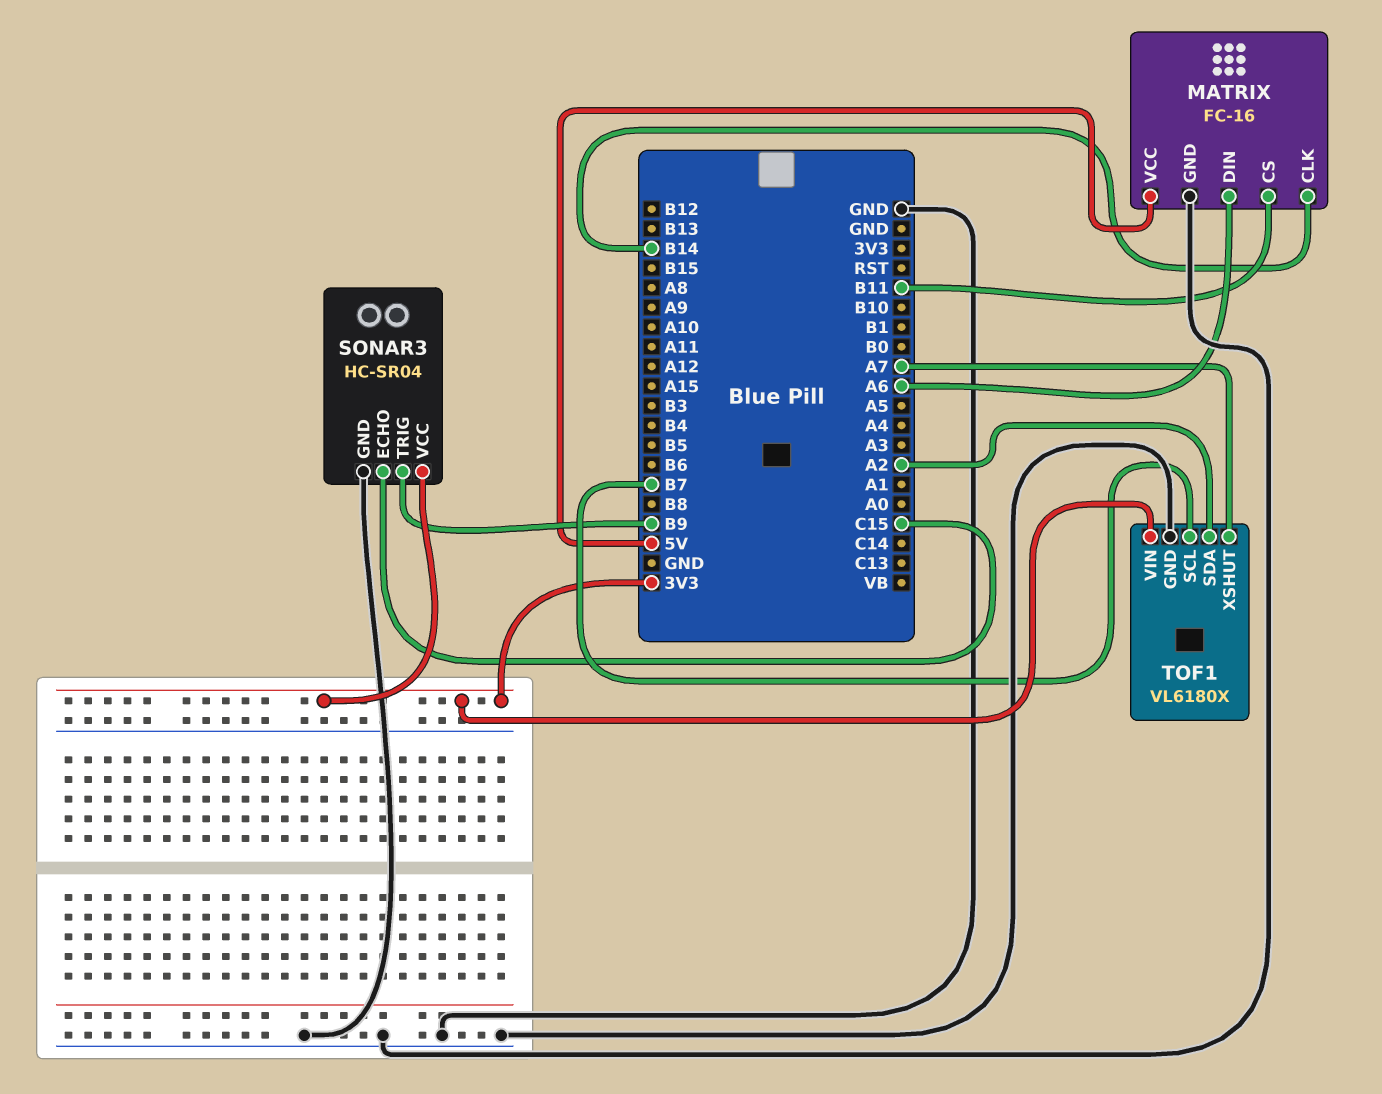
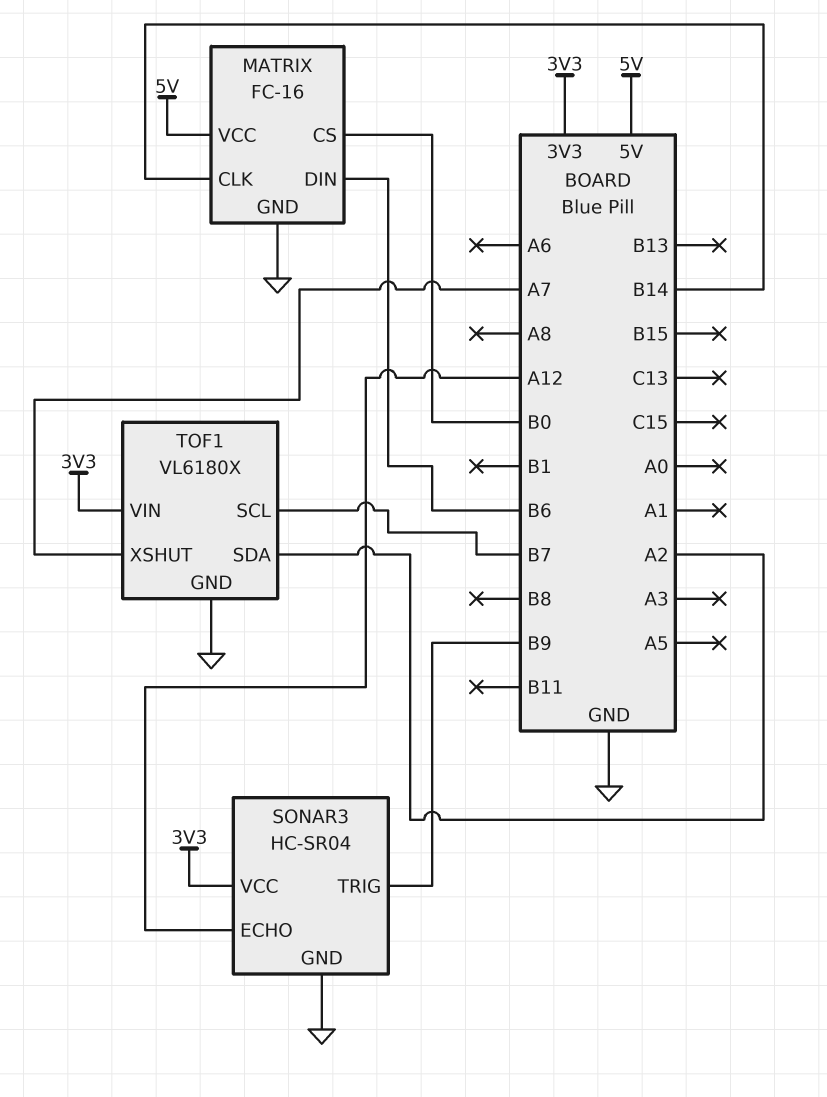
MATRIX pin CS: B11 -> B0
MATRIX pin DIN: A6 -> B6
SONAR3 pin ECHO: C15 -> A12

